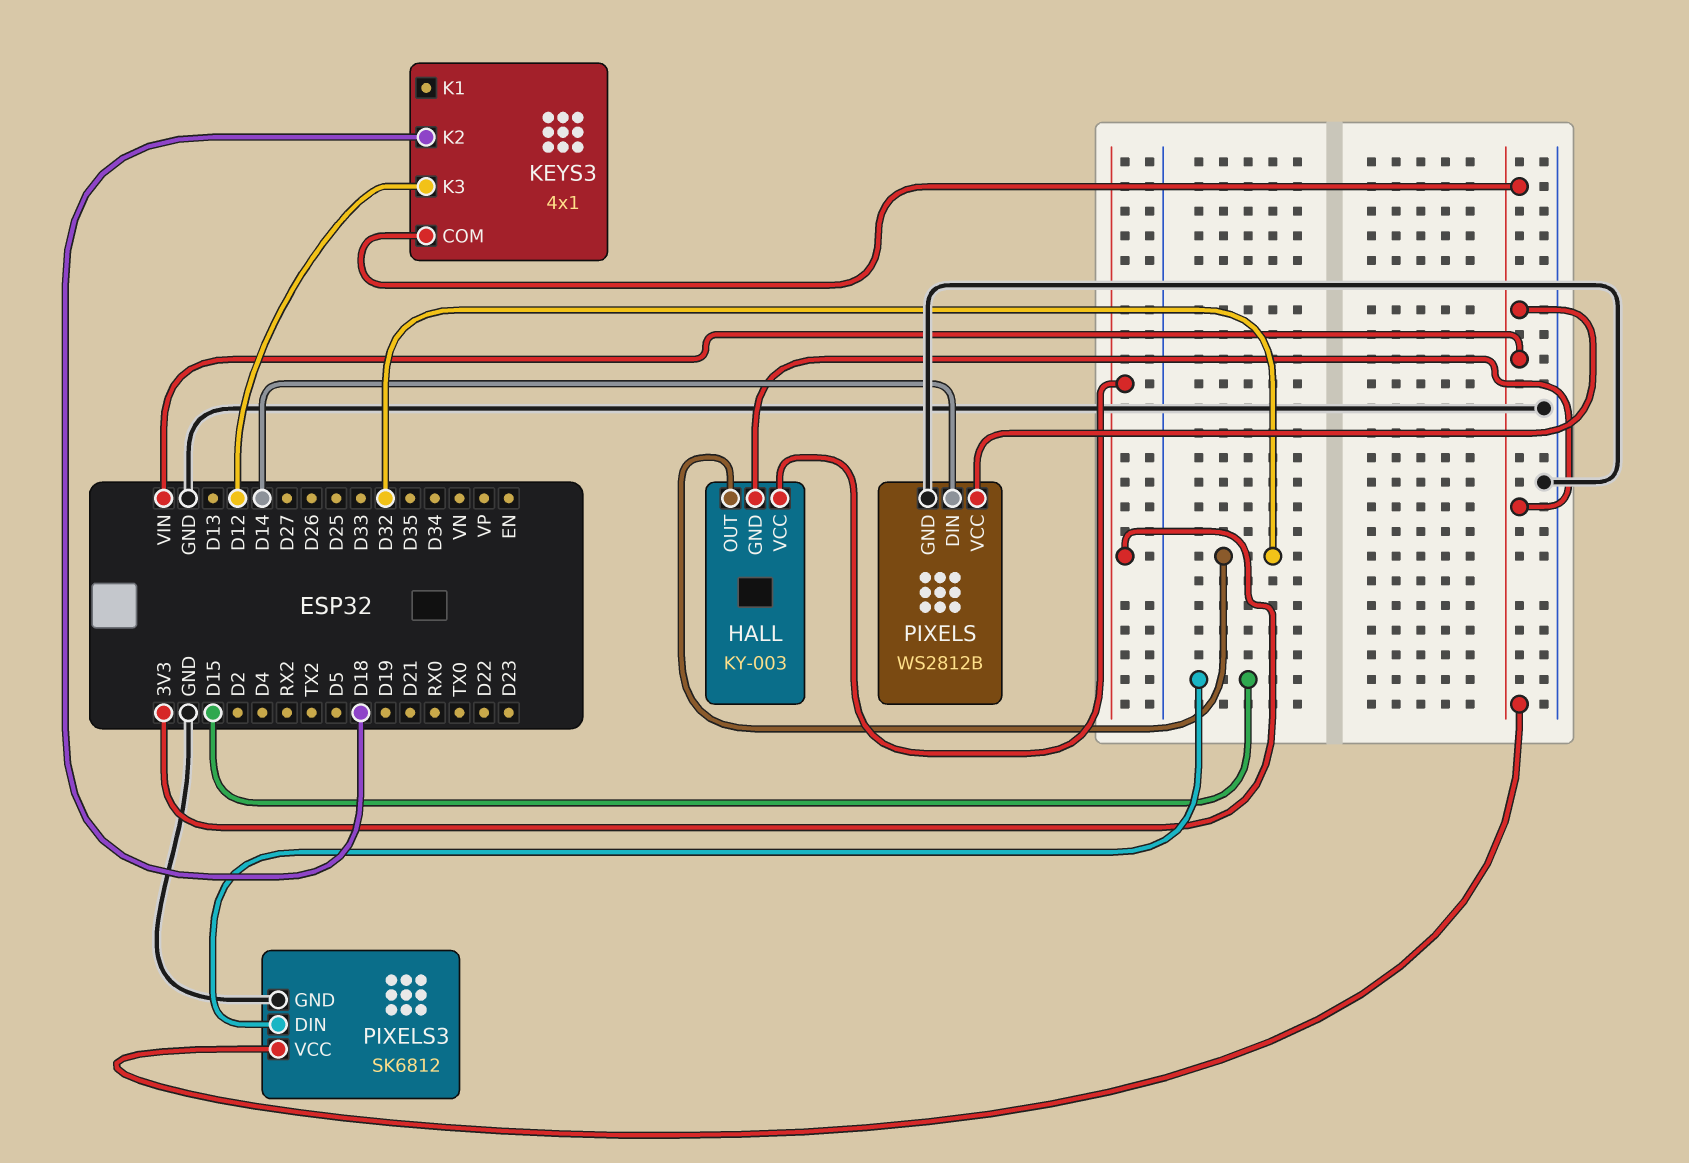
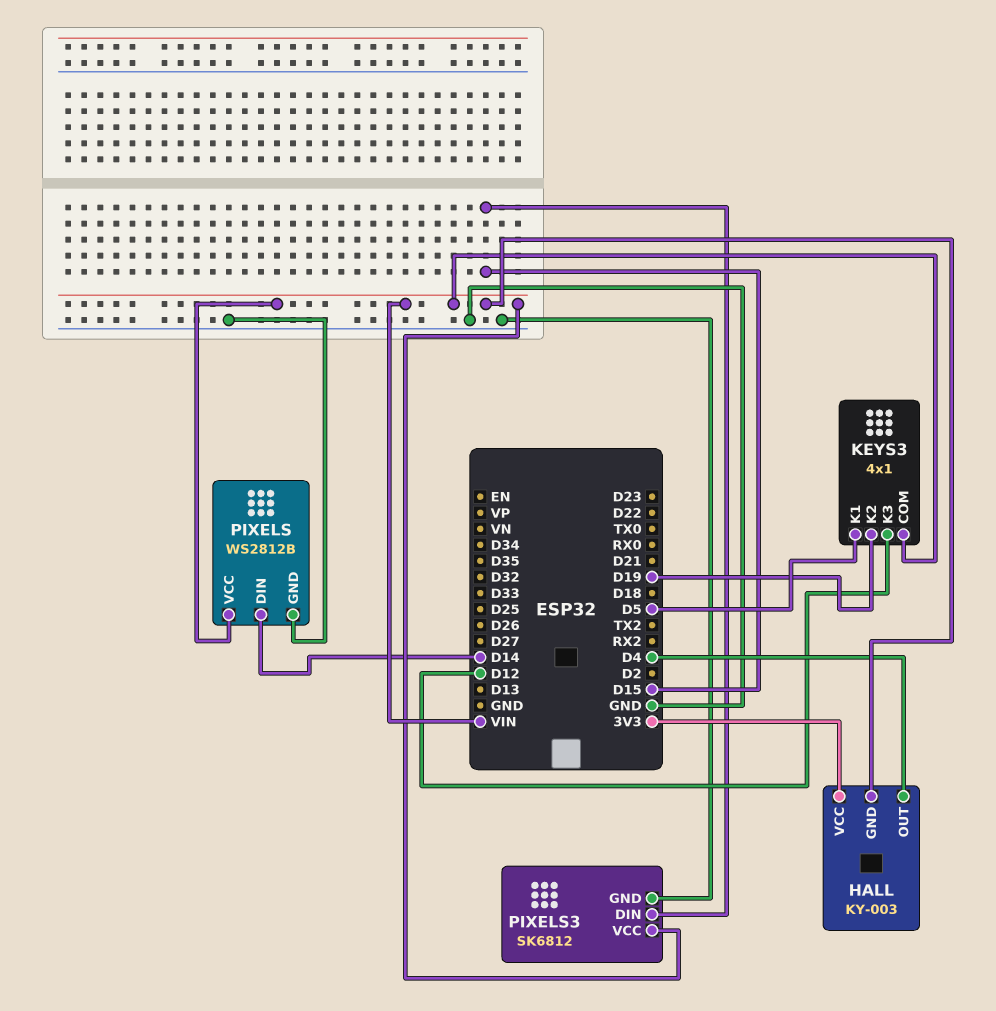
HALL pin OUT: D32 -> D4
KEYS3 pin K1: none -> D5
KEYS3 pin K2: D18 -> D19

